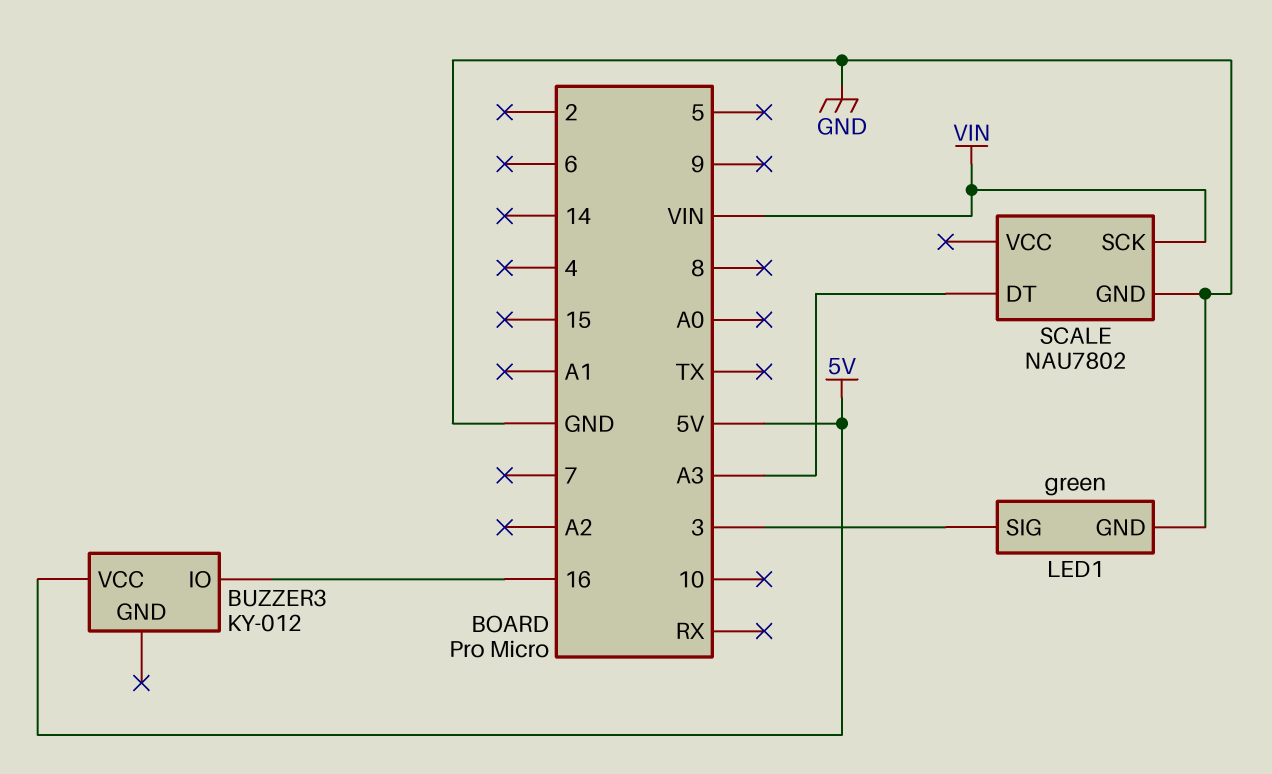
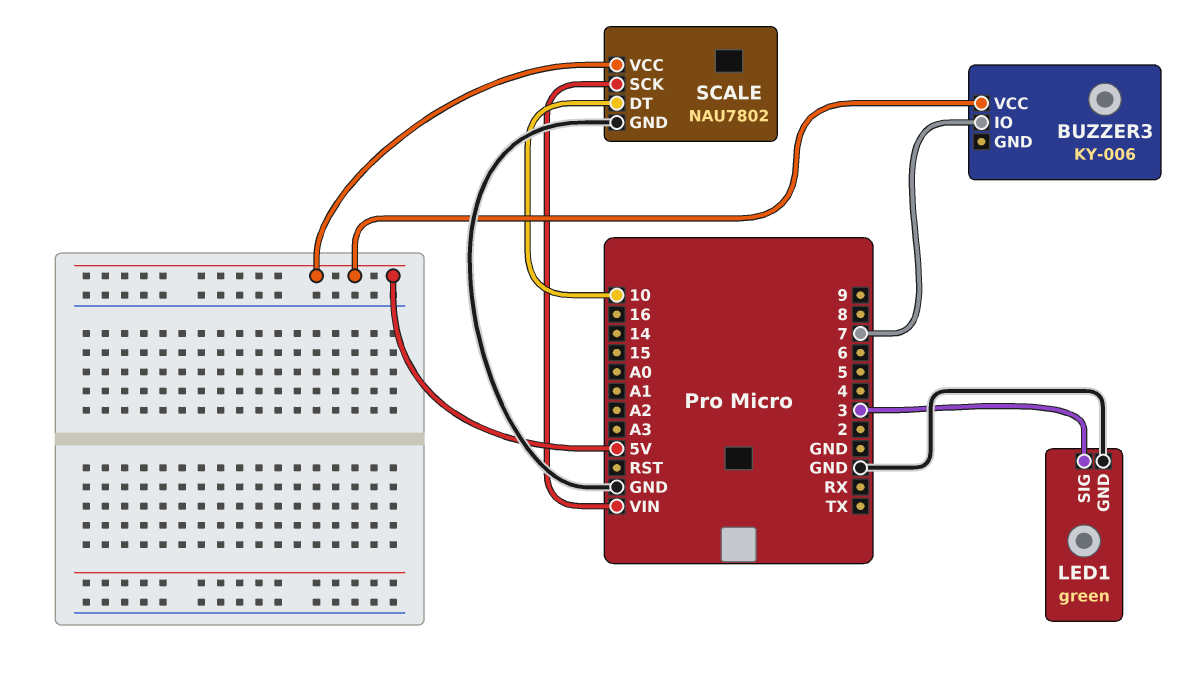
BUZZER3: KY-012 -> KY-006
BUZZER3 pin IO: 16 -> 7
SCALE pin DT: A3 -> 10
SCALE pin VCC: none -> 5V

